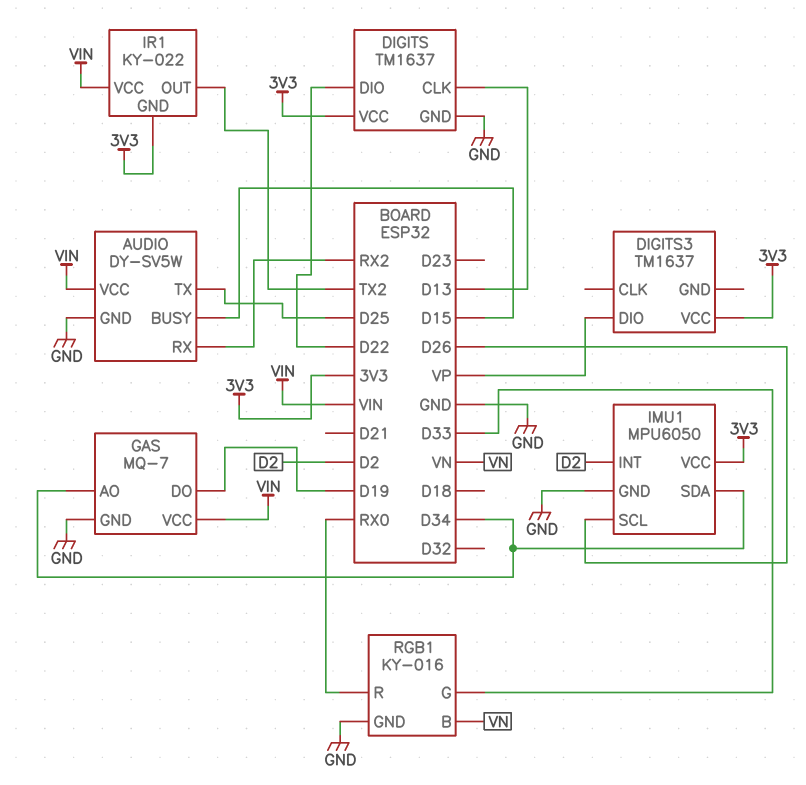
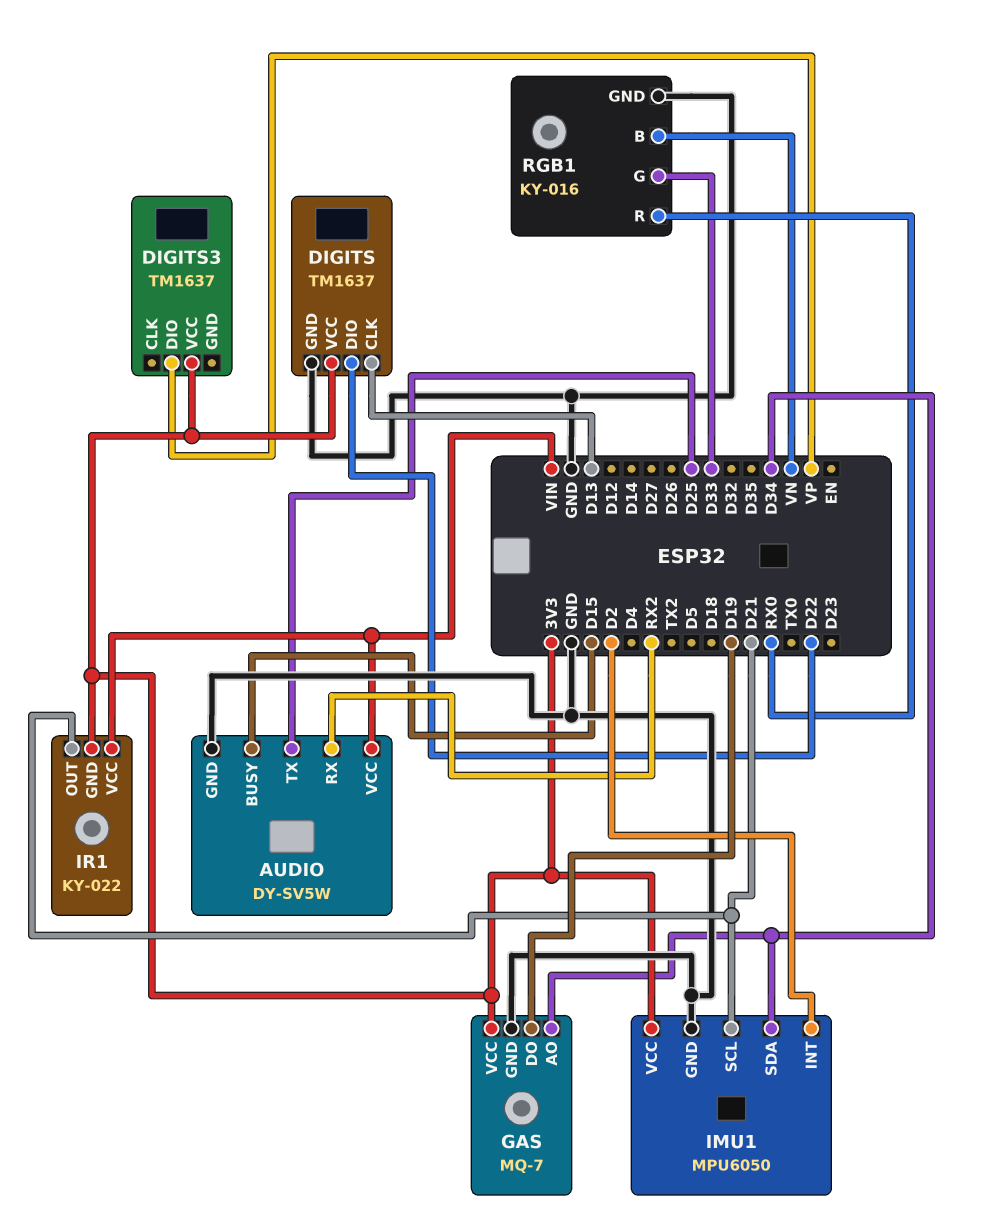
GAS pin VCC: VIN -> 3V3
IMU1 pin SCL: D26 -> D21
IR1 pin OUT: TX2 -> D21

